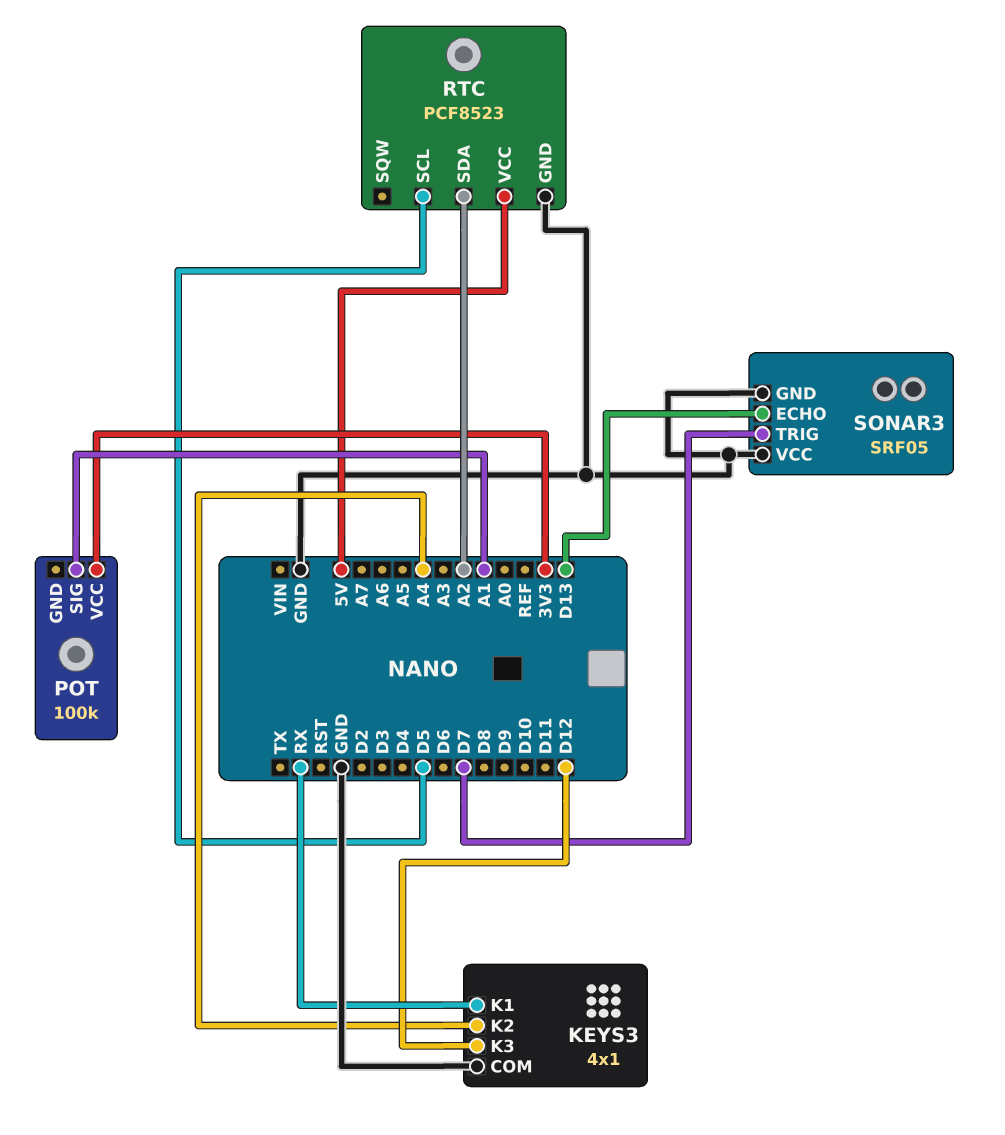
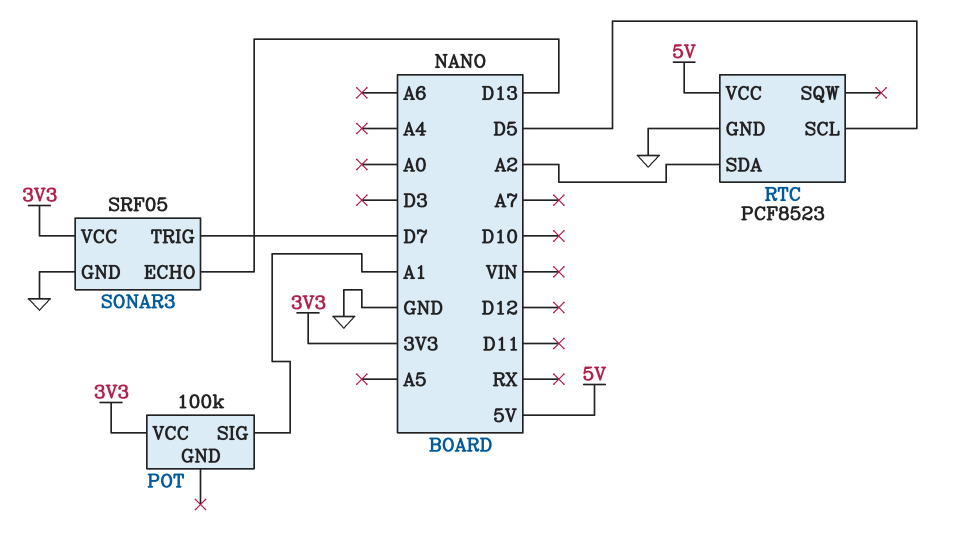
KEYS3: 4x1 -> none
KEYS3 pin COM: GND -> none
KEYS3 pin K1: RX -> none
KEYS3 pin K2: A4 -> none
KEYS3 pin K3: D12 -> none
SONAR3 pin VCC: GND -> 3V3

